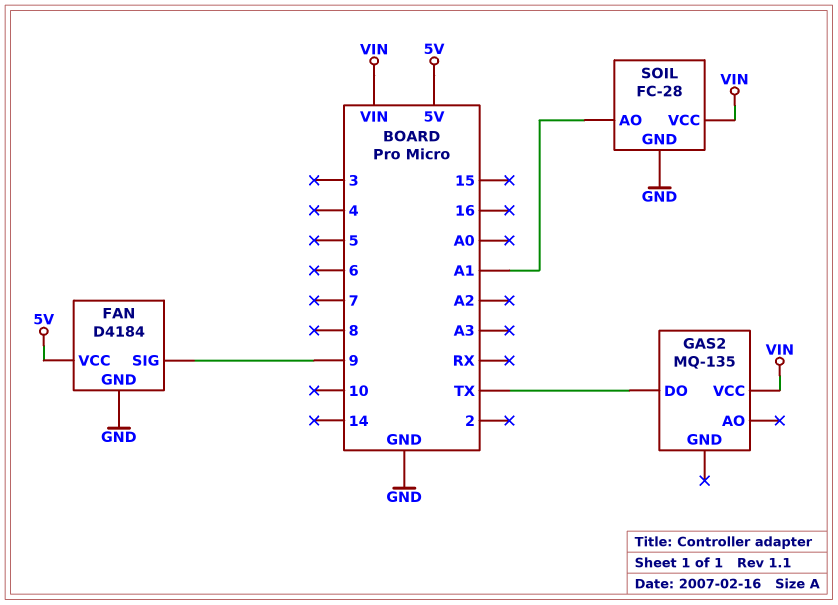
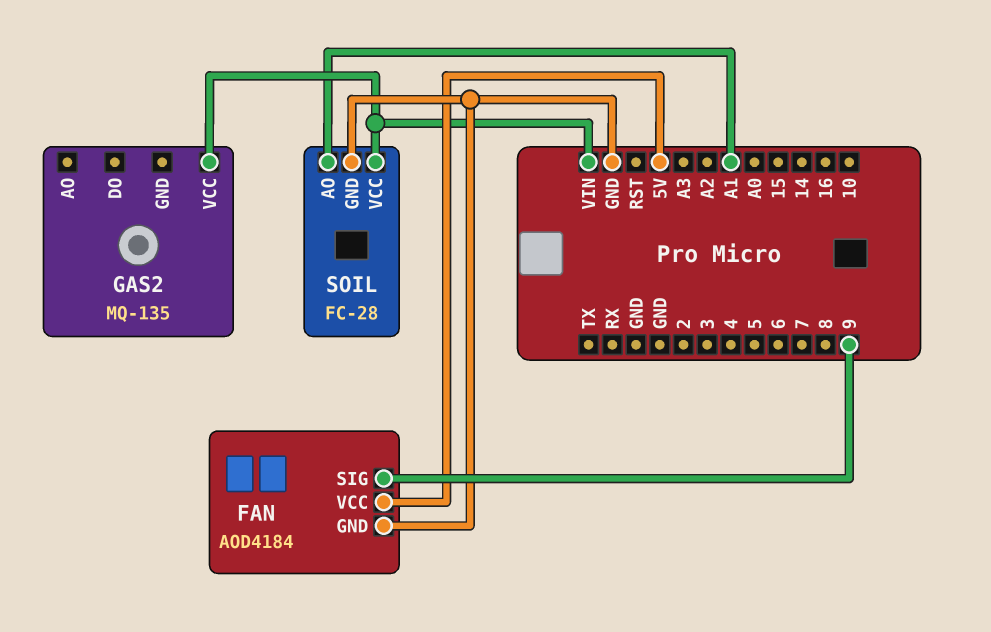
FAN: D4184 -> AOD4184
GAS2 pin DO: TX -> none

